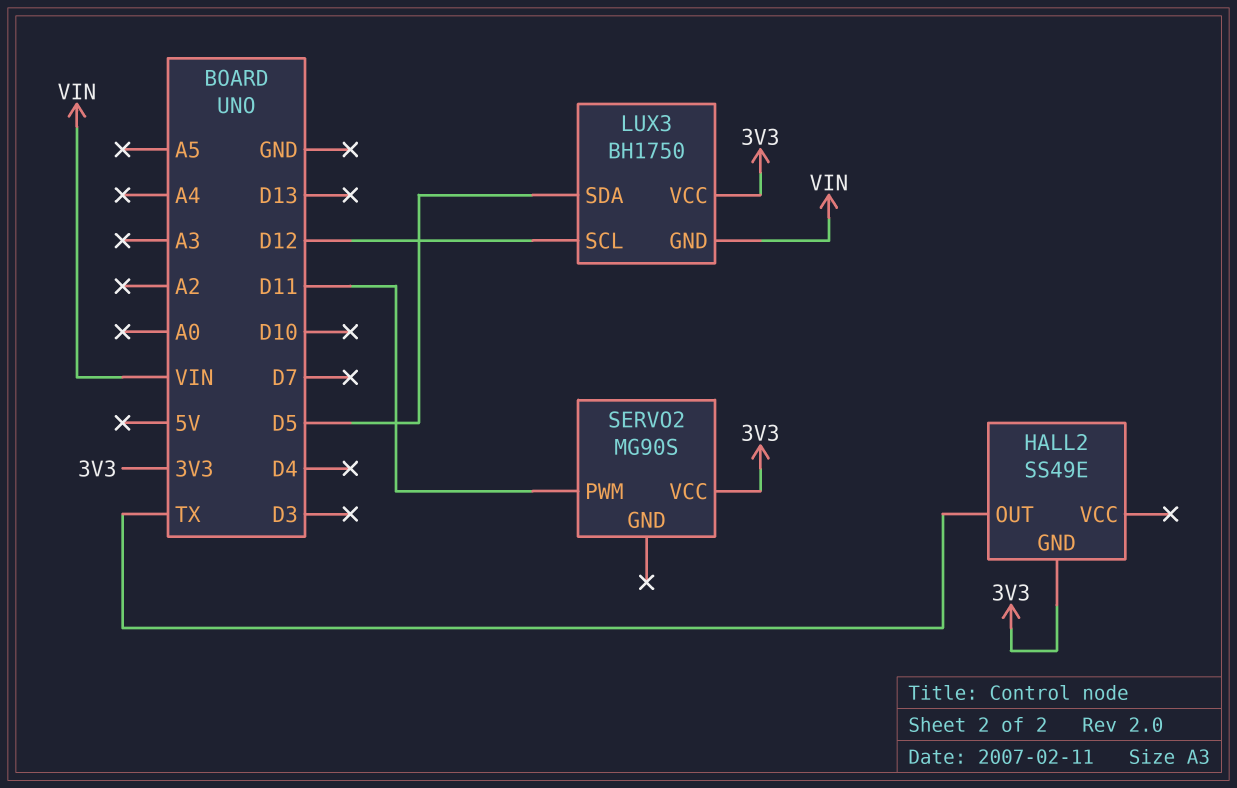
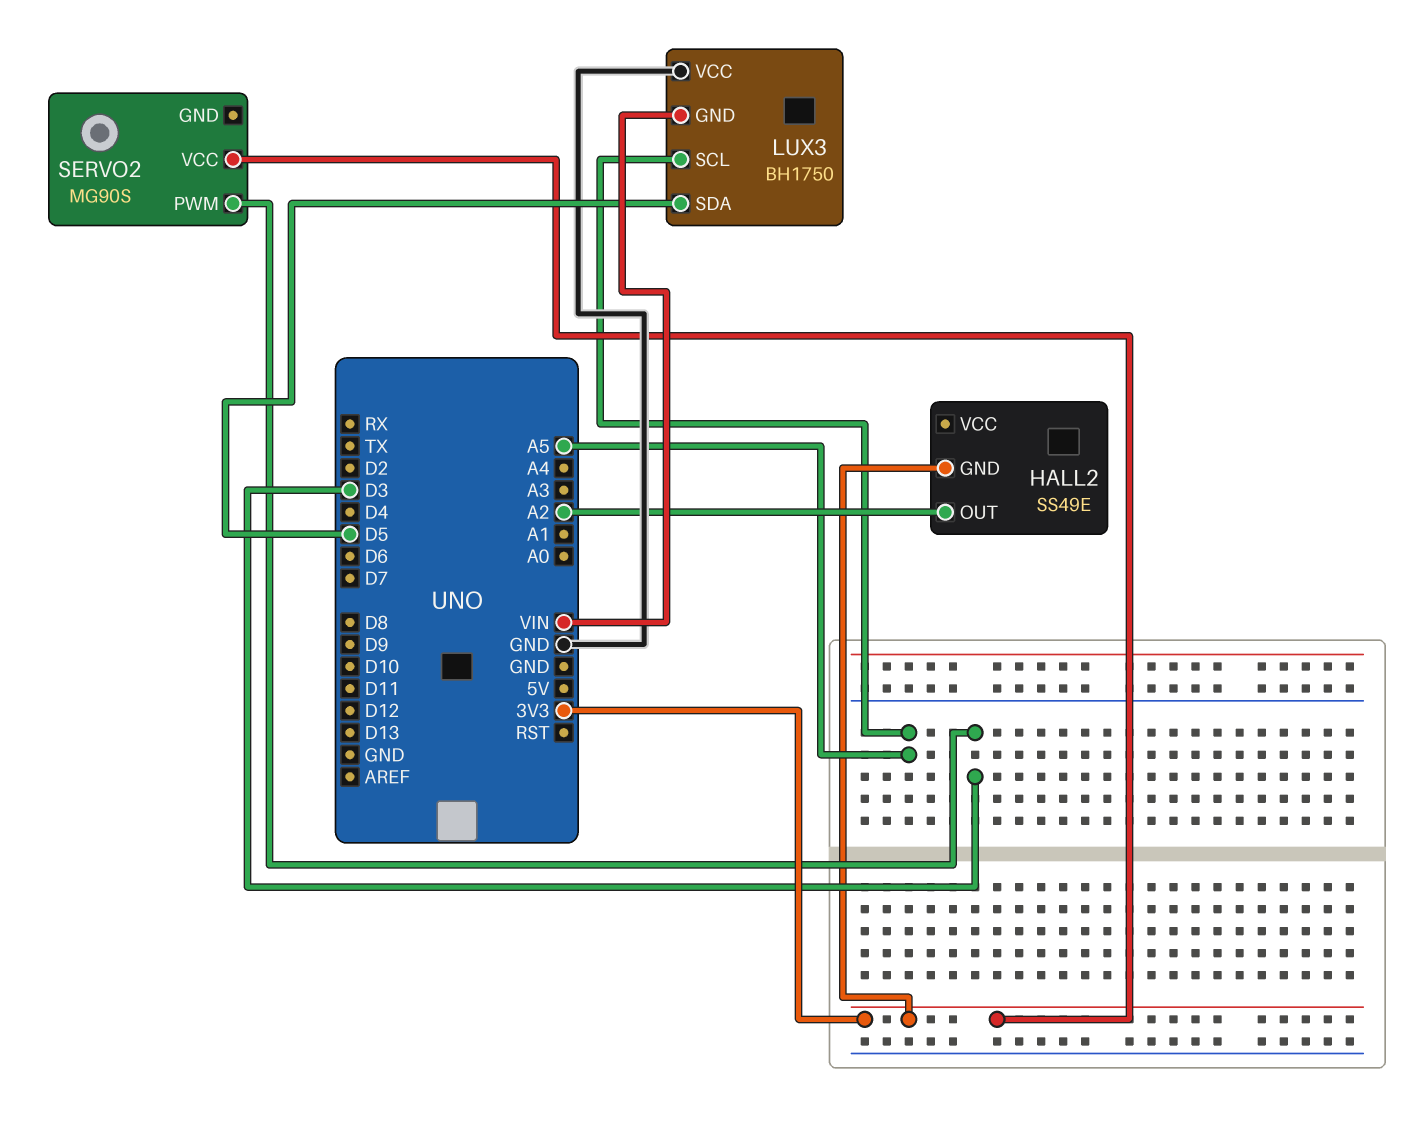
HALL2 pin OUT: TX -> A2
LUX3 pin SCL: D12 -> A5
LUX3 pin VCC: 3V3 -> GND
SERVO2 pin PWM: D11 -> D3

